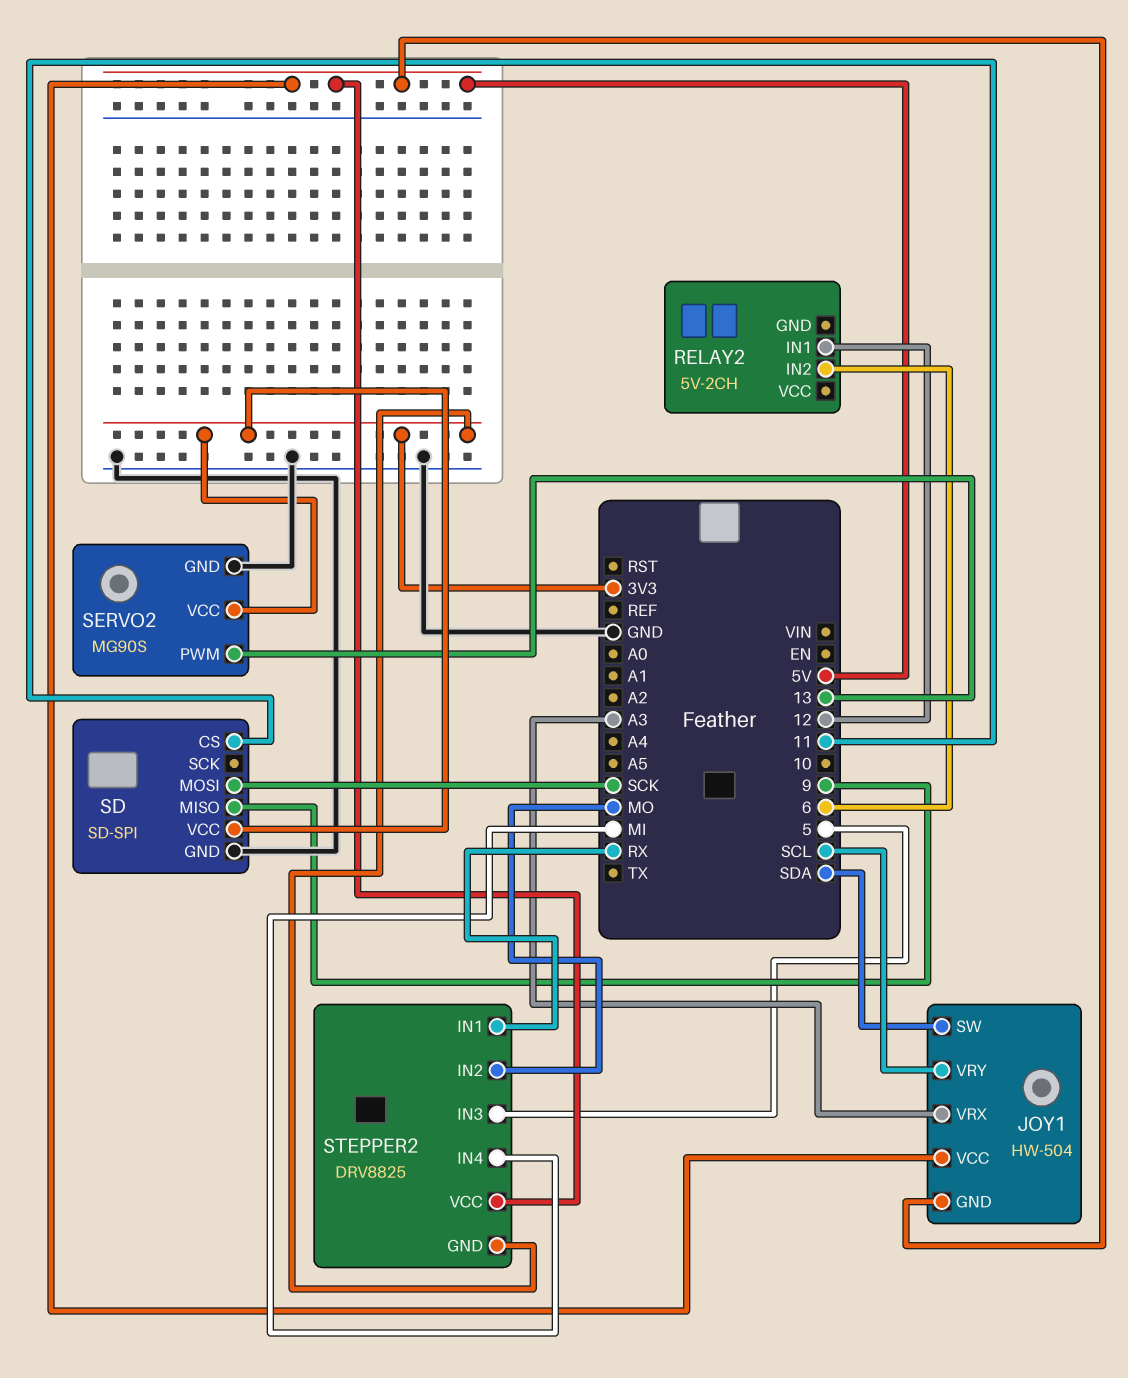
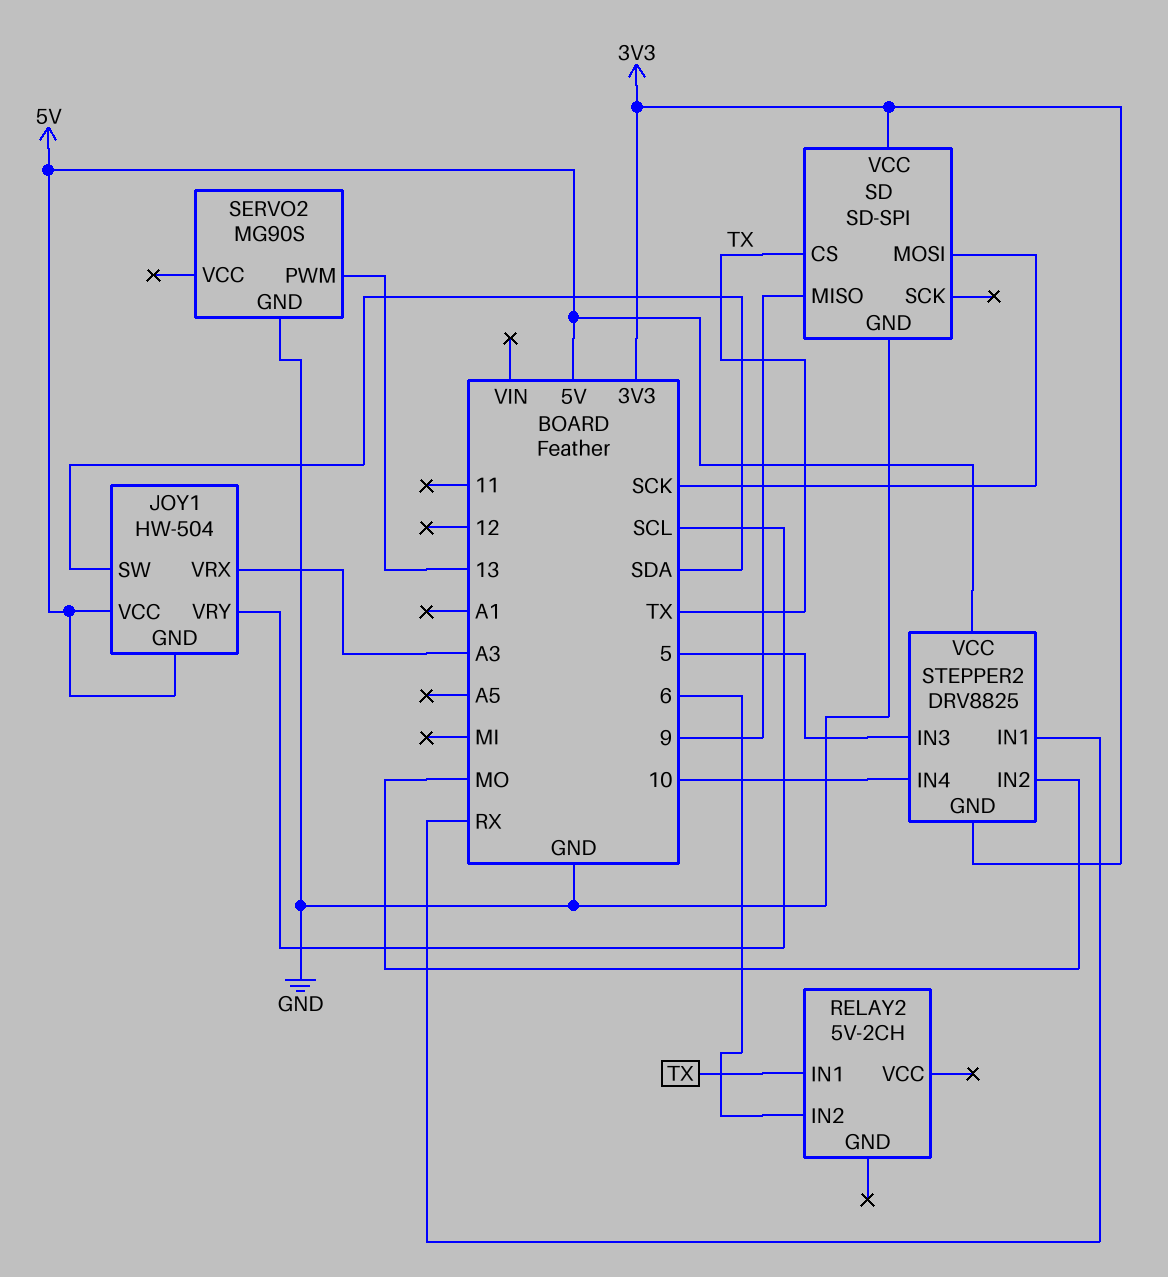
RELAY2 pin IN1: 12 -> TX
SD pin CS: 11 -> TX
SERVO2 pin VCC: 3V3 -> none
STEPPER2 pin IN4: MI -> 10

